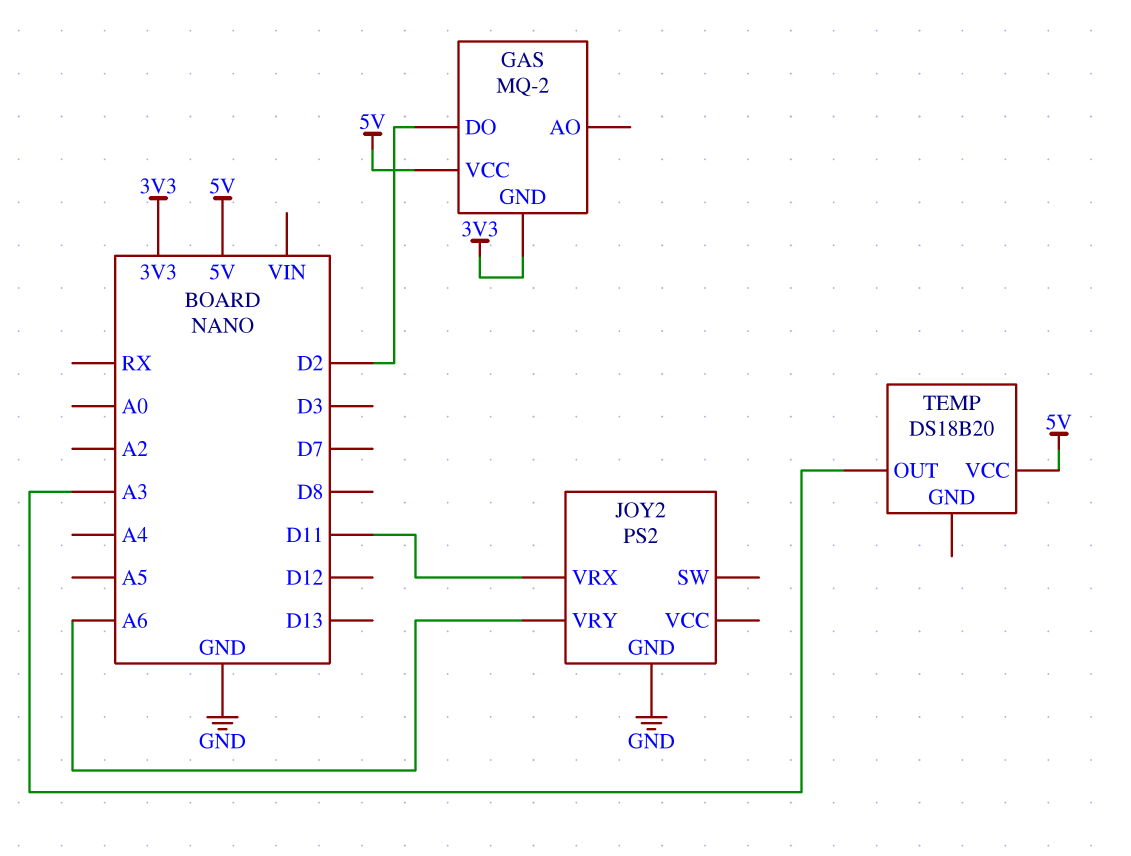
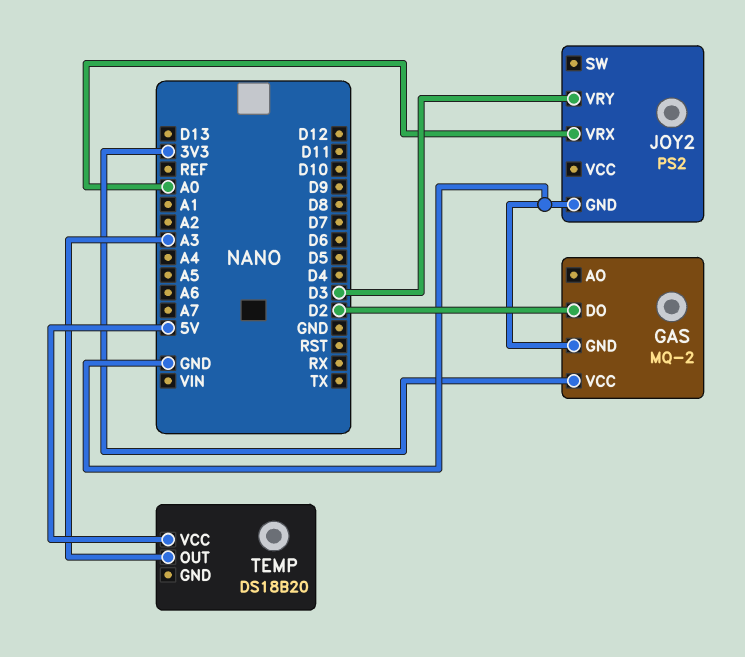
GAS pin GND: 3V3 -> GND
GAS pin VCC: 5V -> 3V3
JOY2 pin VRX: D11 -> A0
JOY2 pin VRY: A6 -> D3

